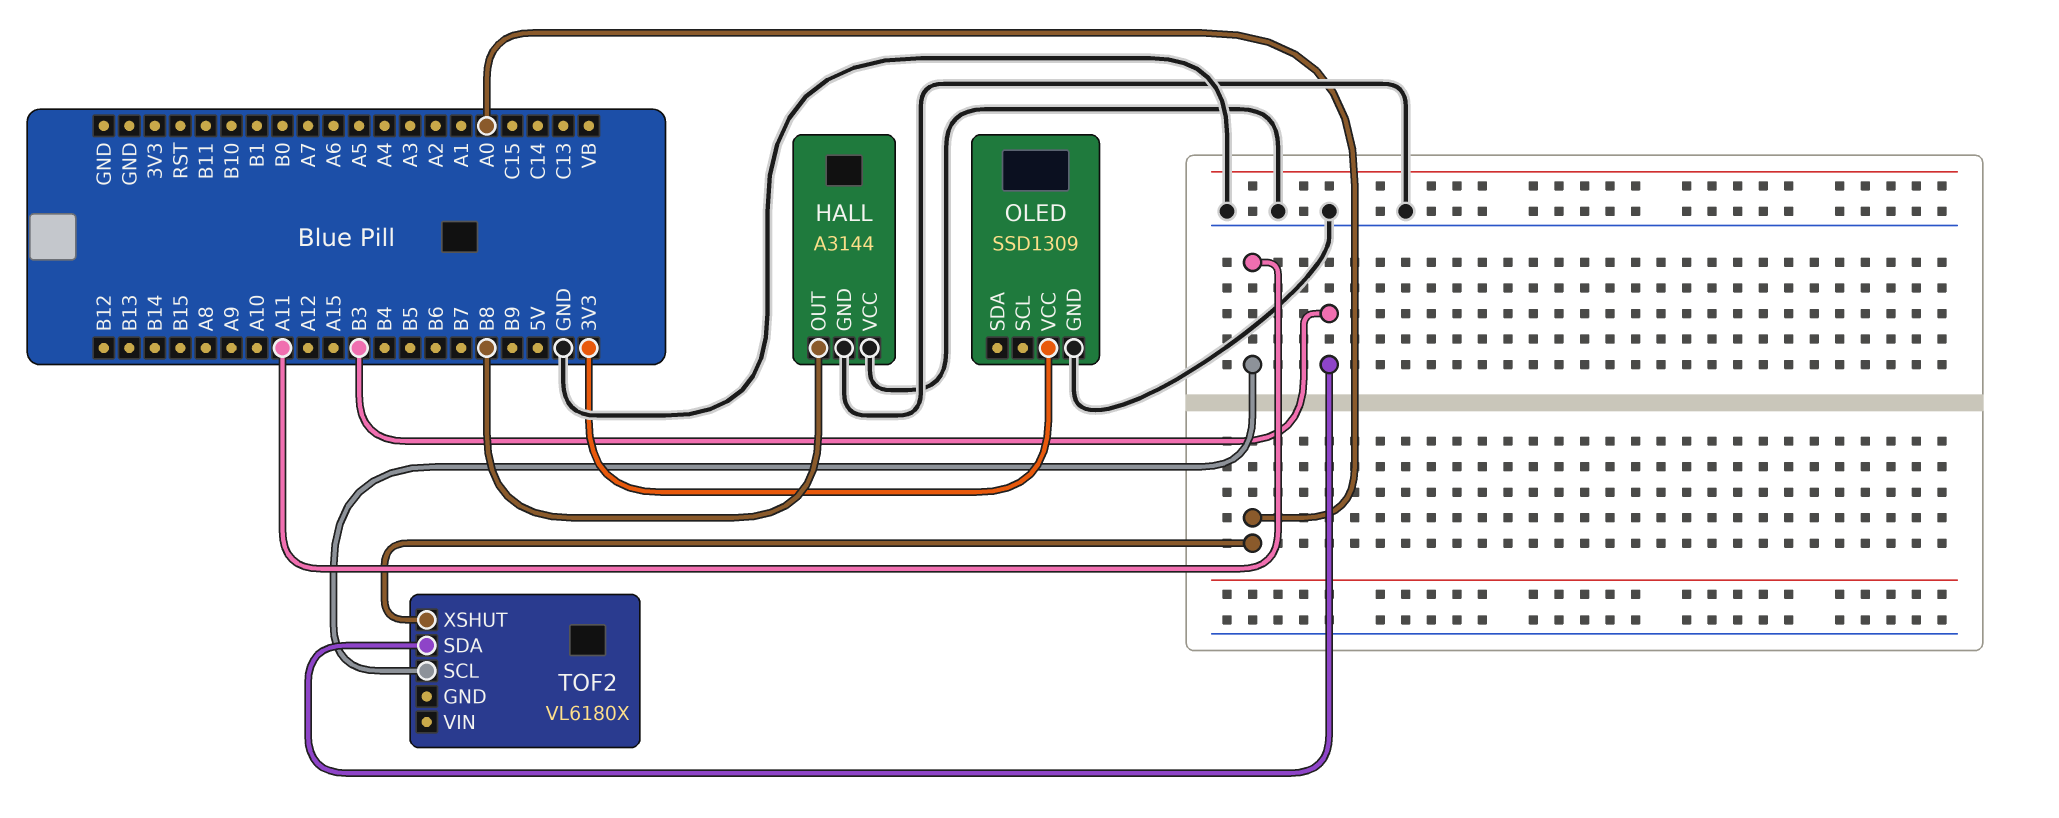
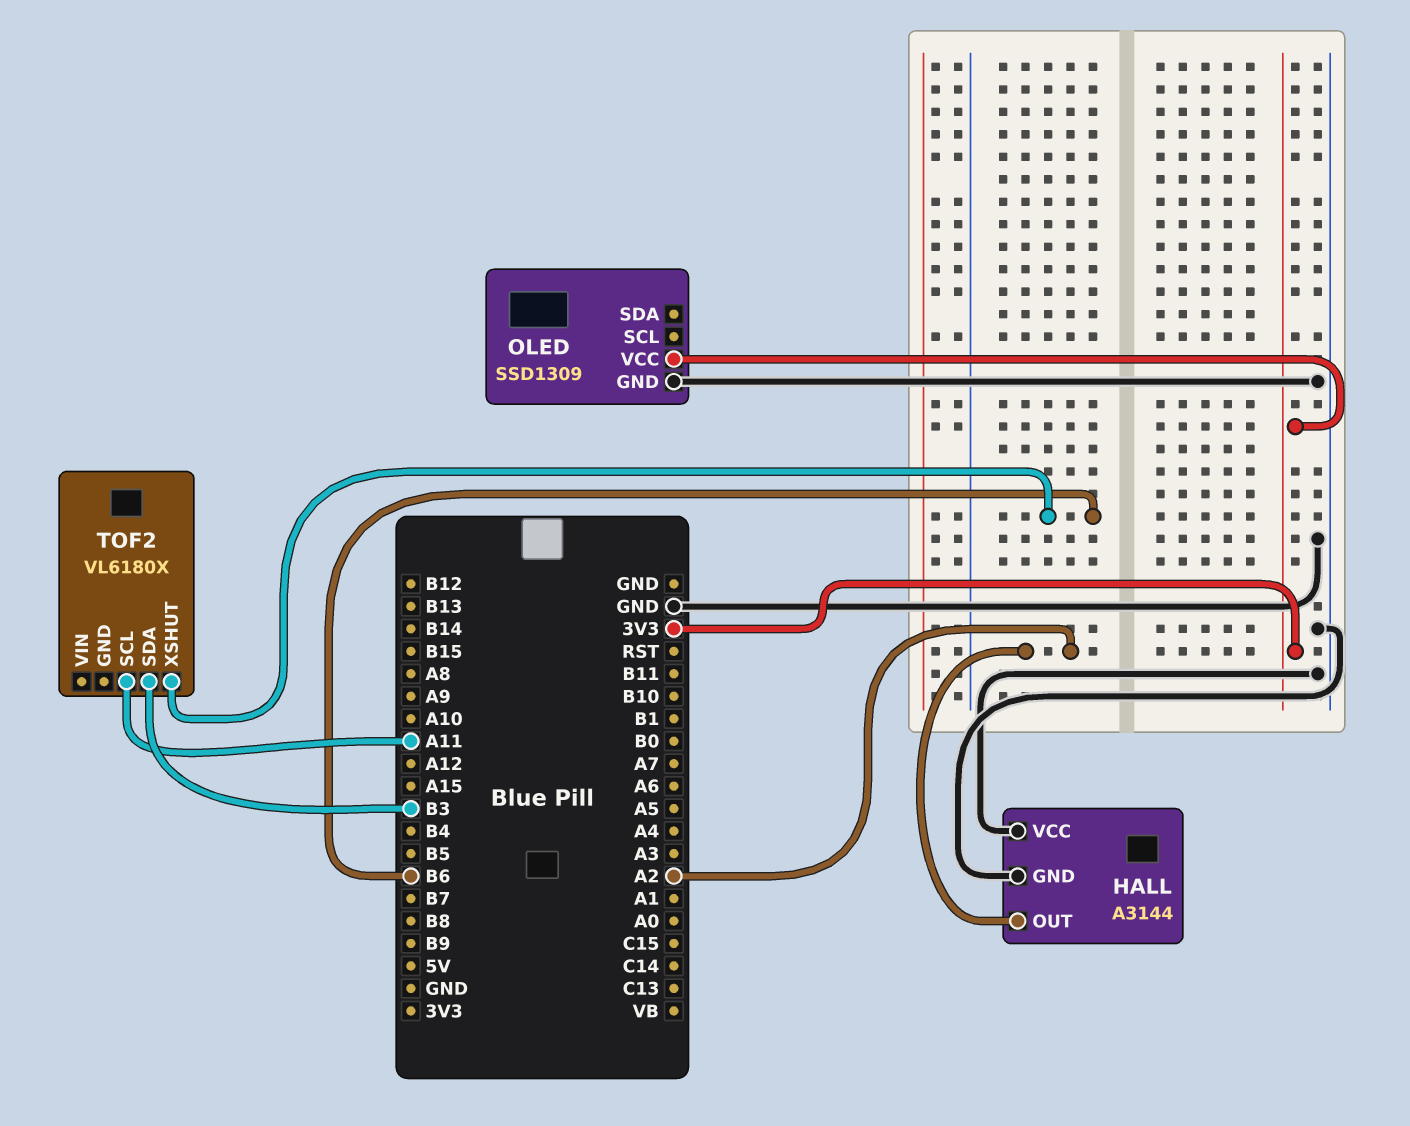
HALL pin OUT: B8 -> A2
TOF2 pin XSHUT: A0 -> B6

